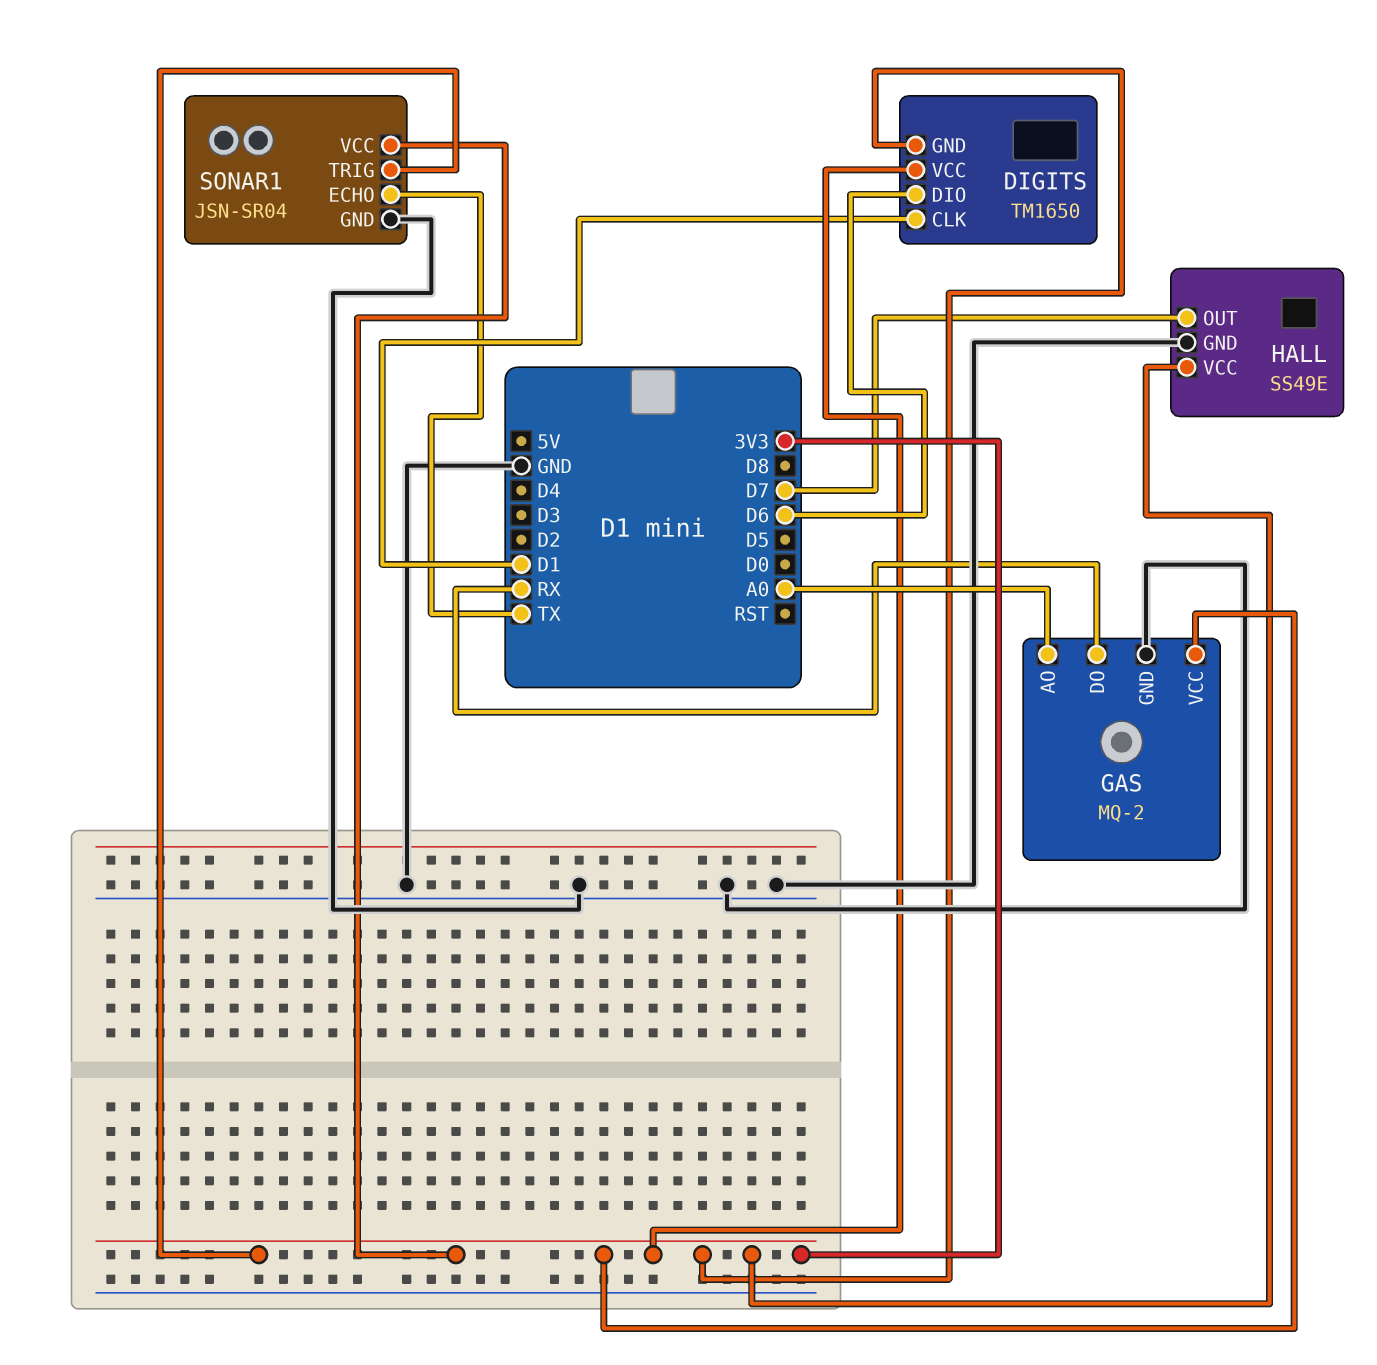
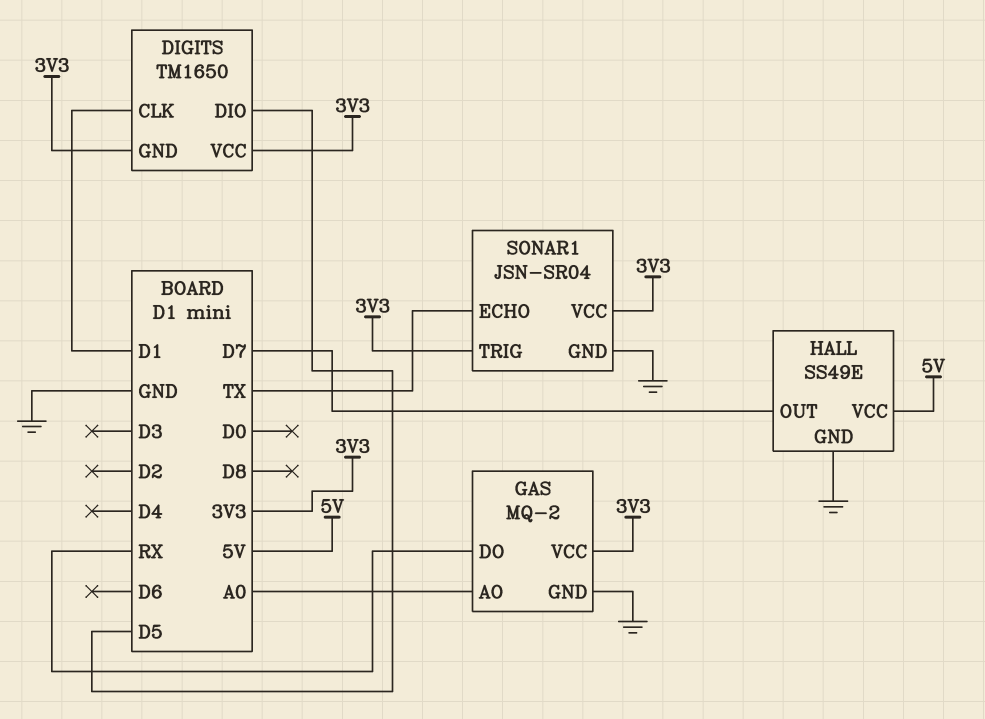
DIGITS pin DIO: D6 -> D5
HALL pin VCC: 3V3 -> 5V

